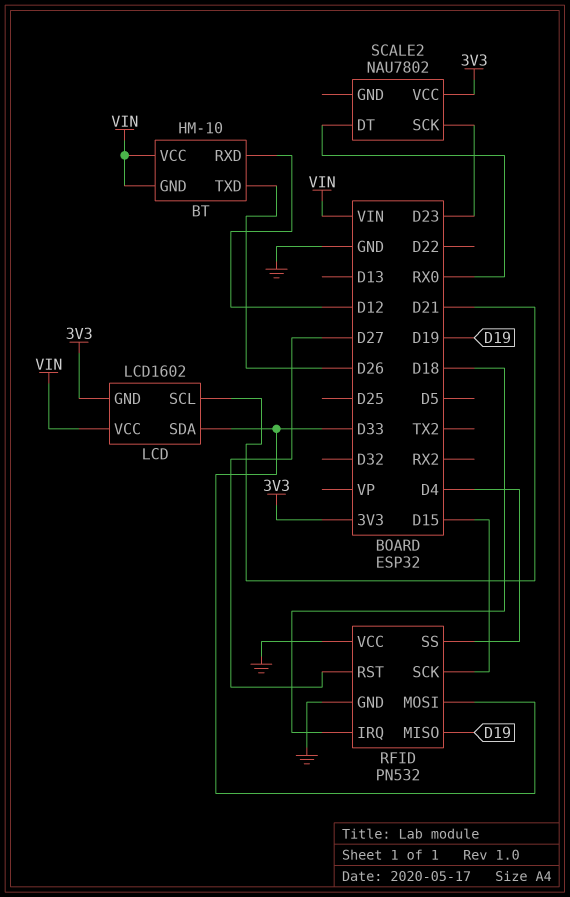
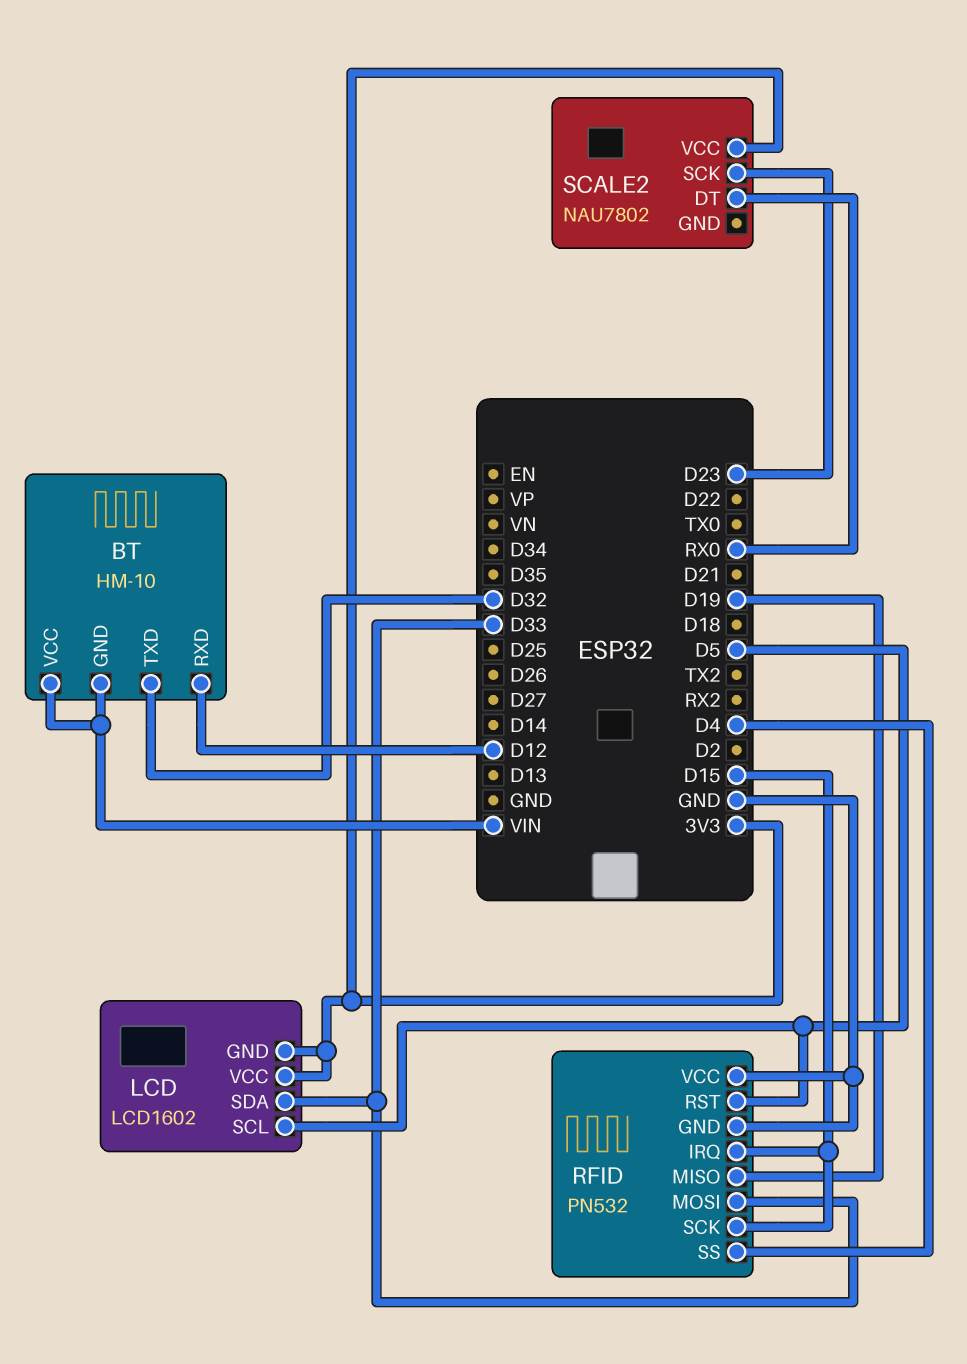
BT pin TXD: D26 -> D32
LCD pin SCL: D21 -> D5
LCD pin VCC: VIN -> 3V3
RFID pin IRQ: D18 -> D15
RFID pin RST: D27 -> D5

